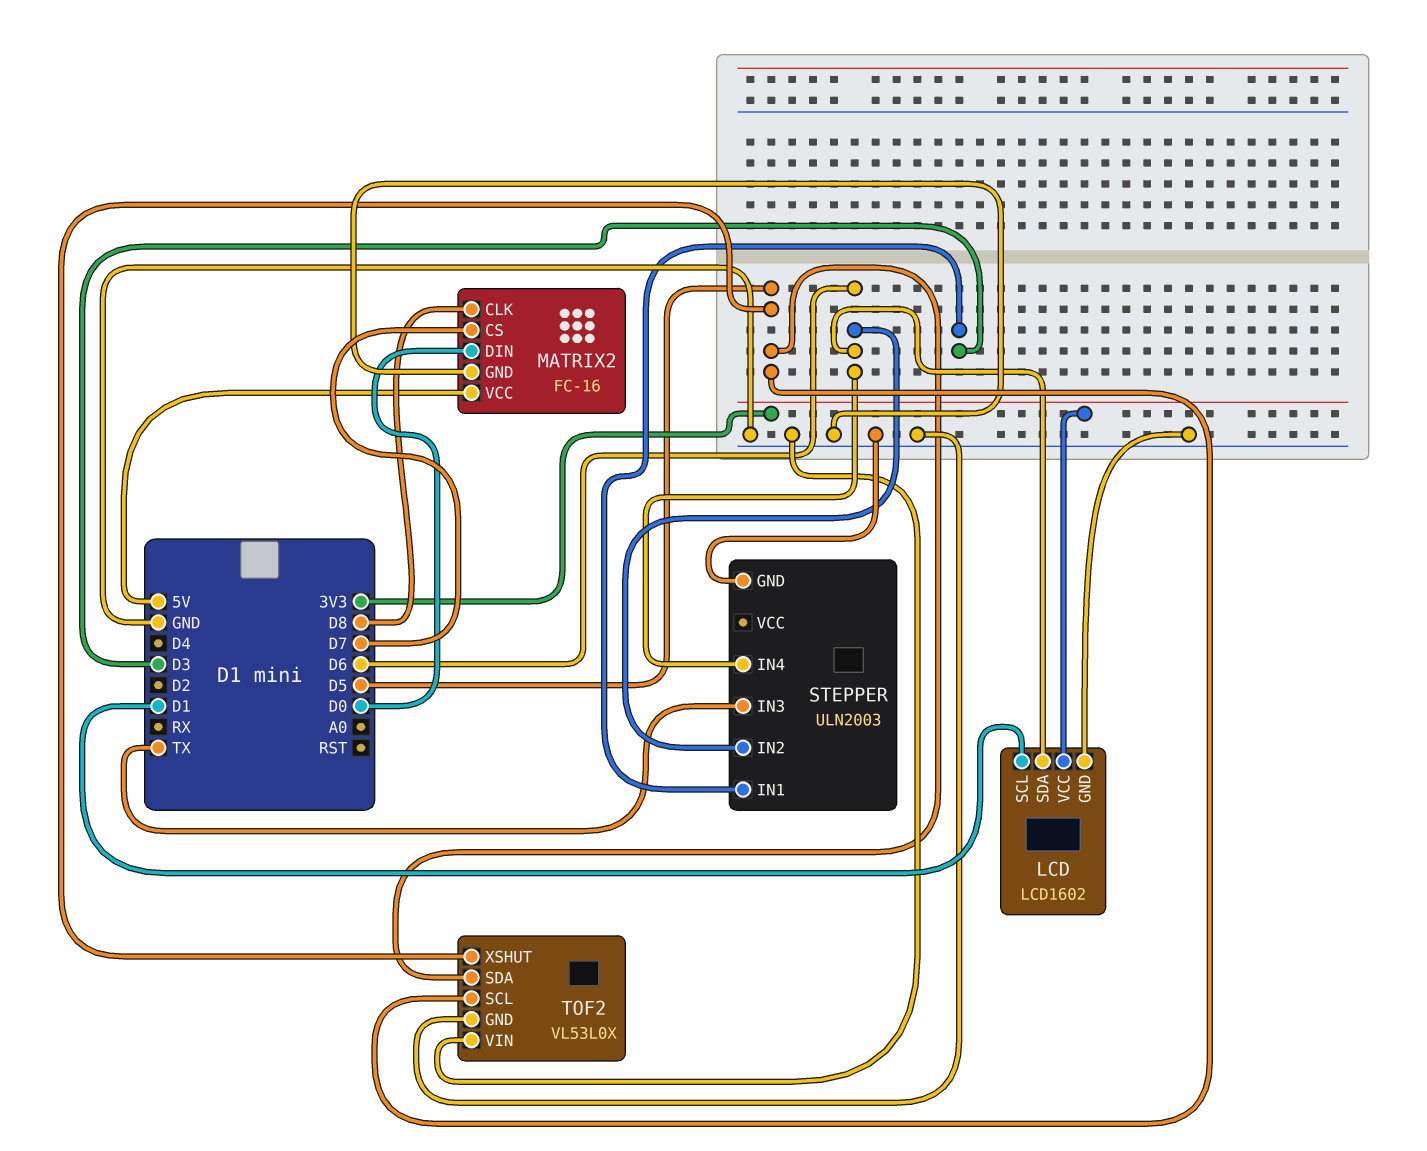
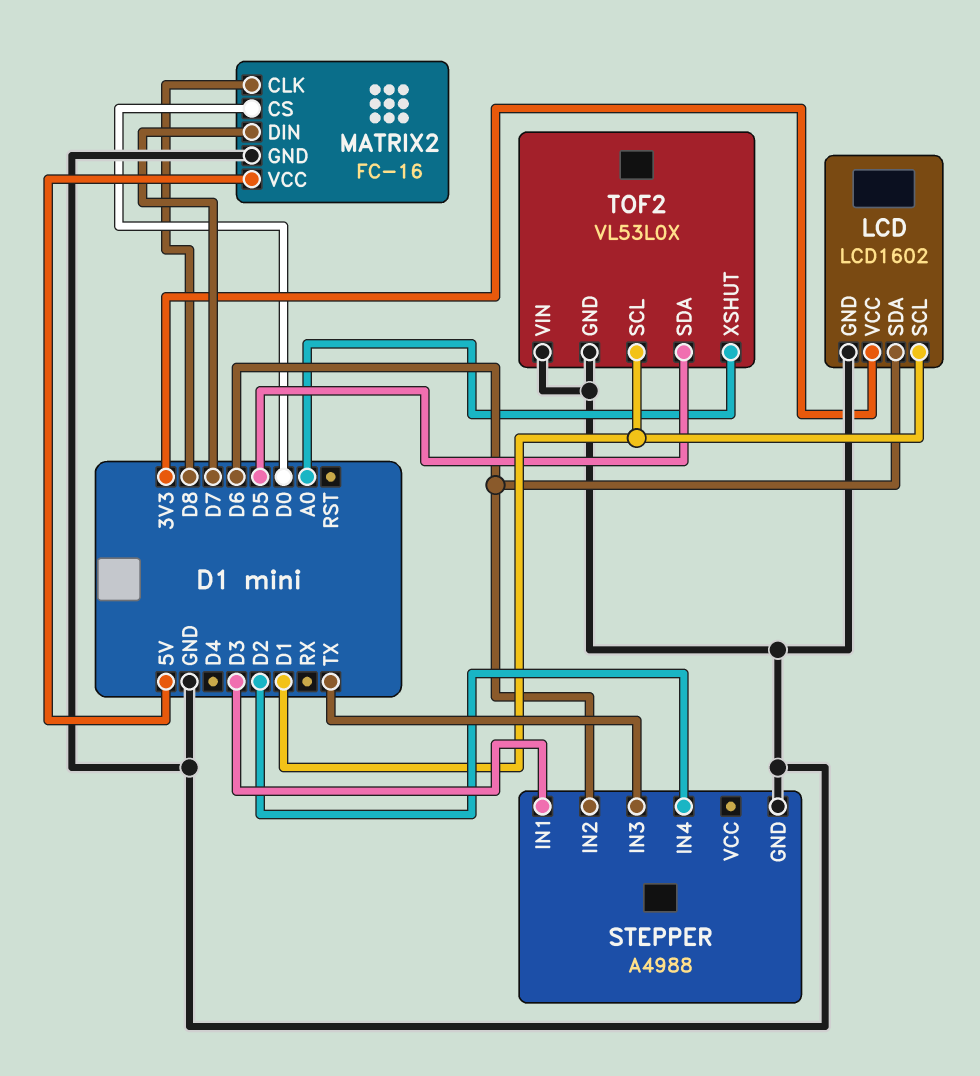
MATRIX2 pin CS: D7 -> D0
MATRIX2 pin DIN: D0 -> D7
STEPPER: ULN2003 -> A4988
STEPPER pin IN4: D6 -> D2
TOF2 pin SCL: D5 -> D1
TOF2 pin XSHUT: D5 -> A0

